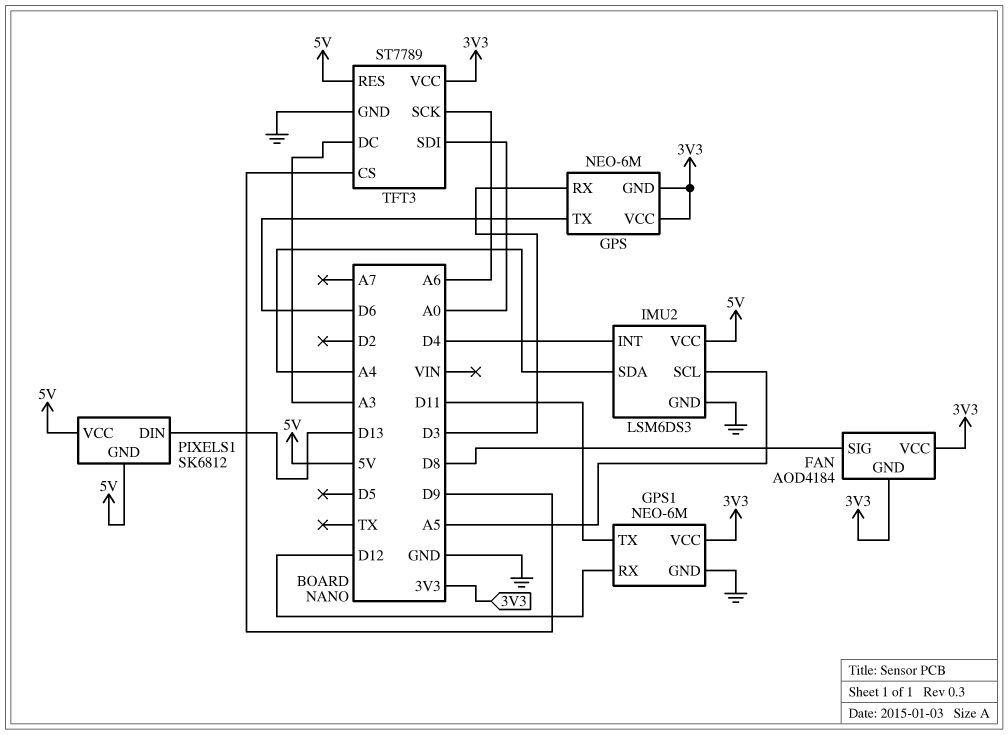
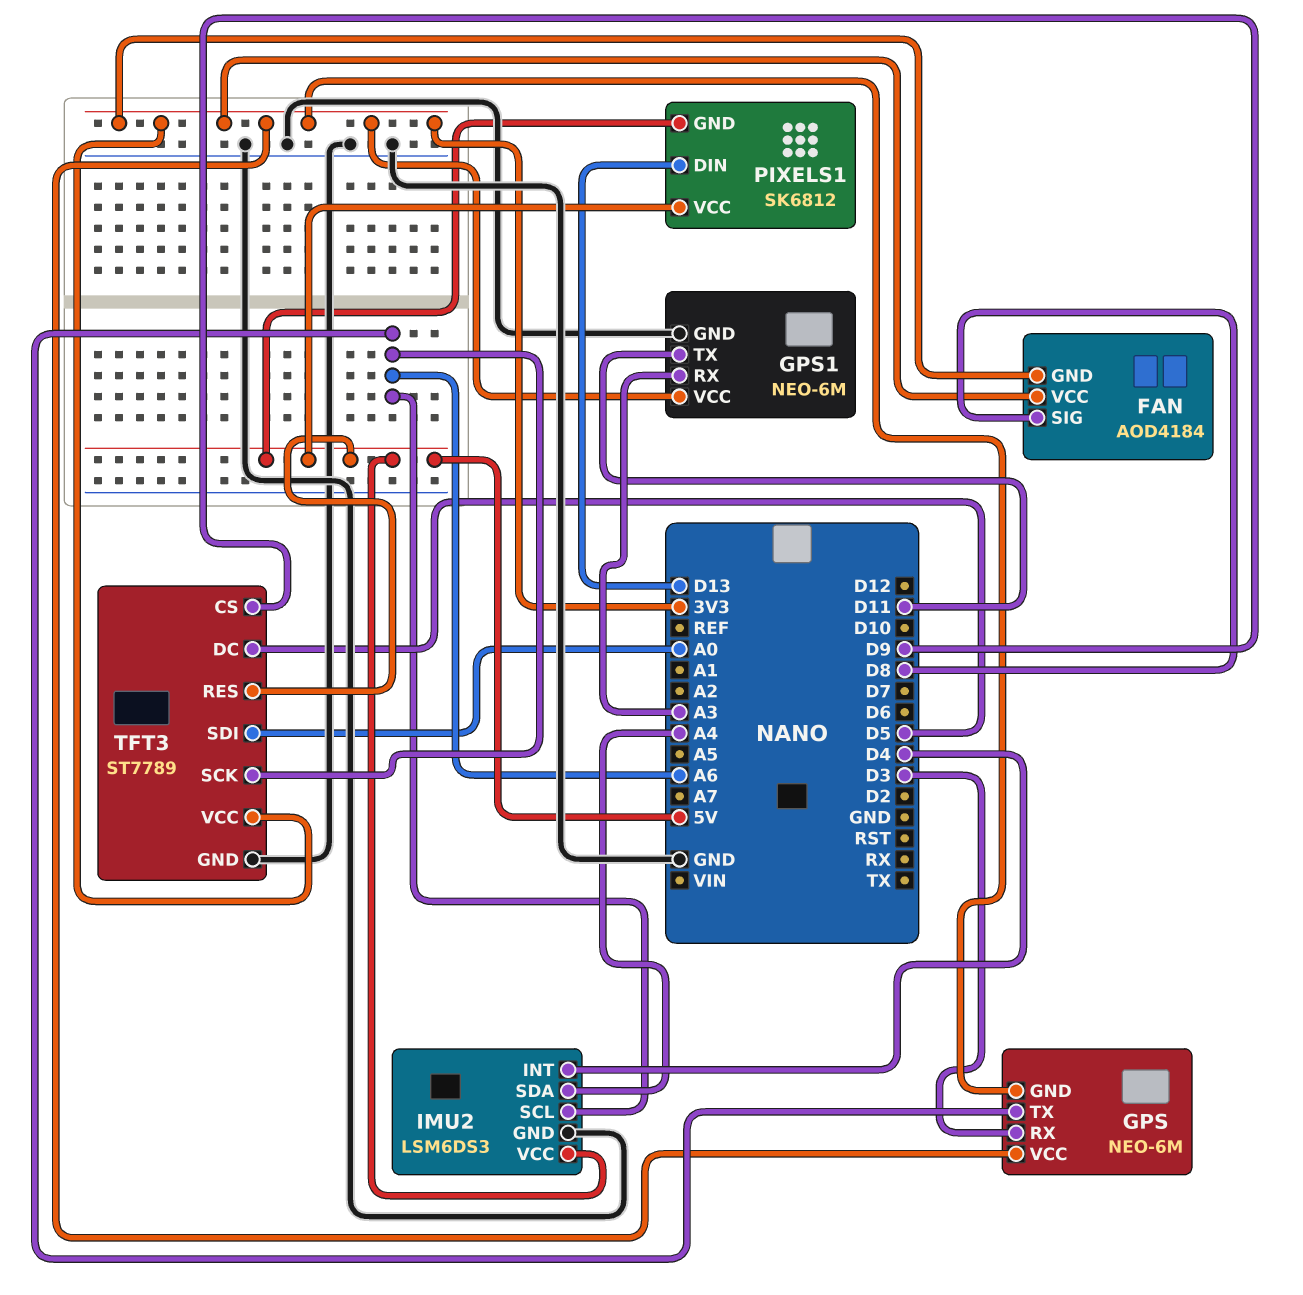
GPS pin TX: D6 -> A6
GPS1 pin RX: D12 -> A3
IMU2 pin SCL: A5 -> A6
TFT3 pin DC: A3 -> D5

